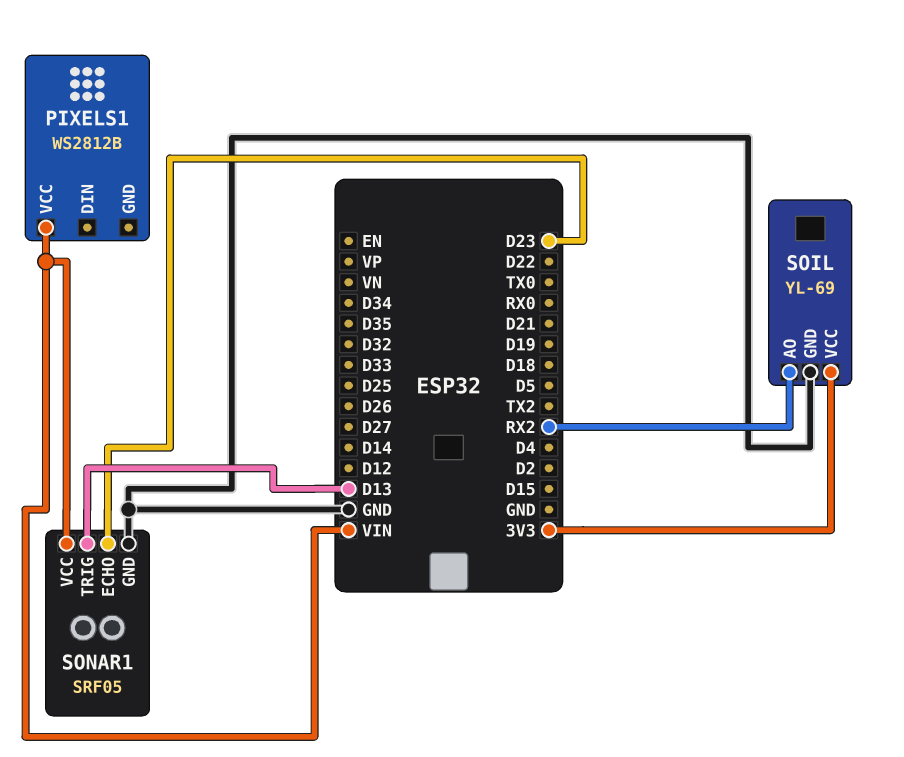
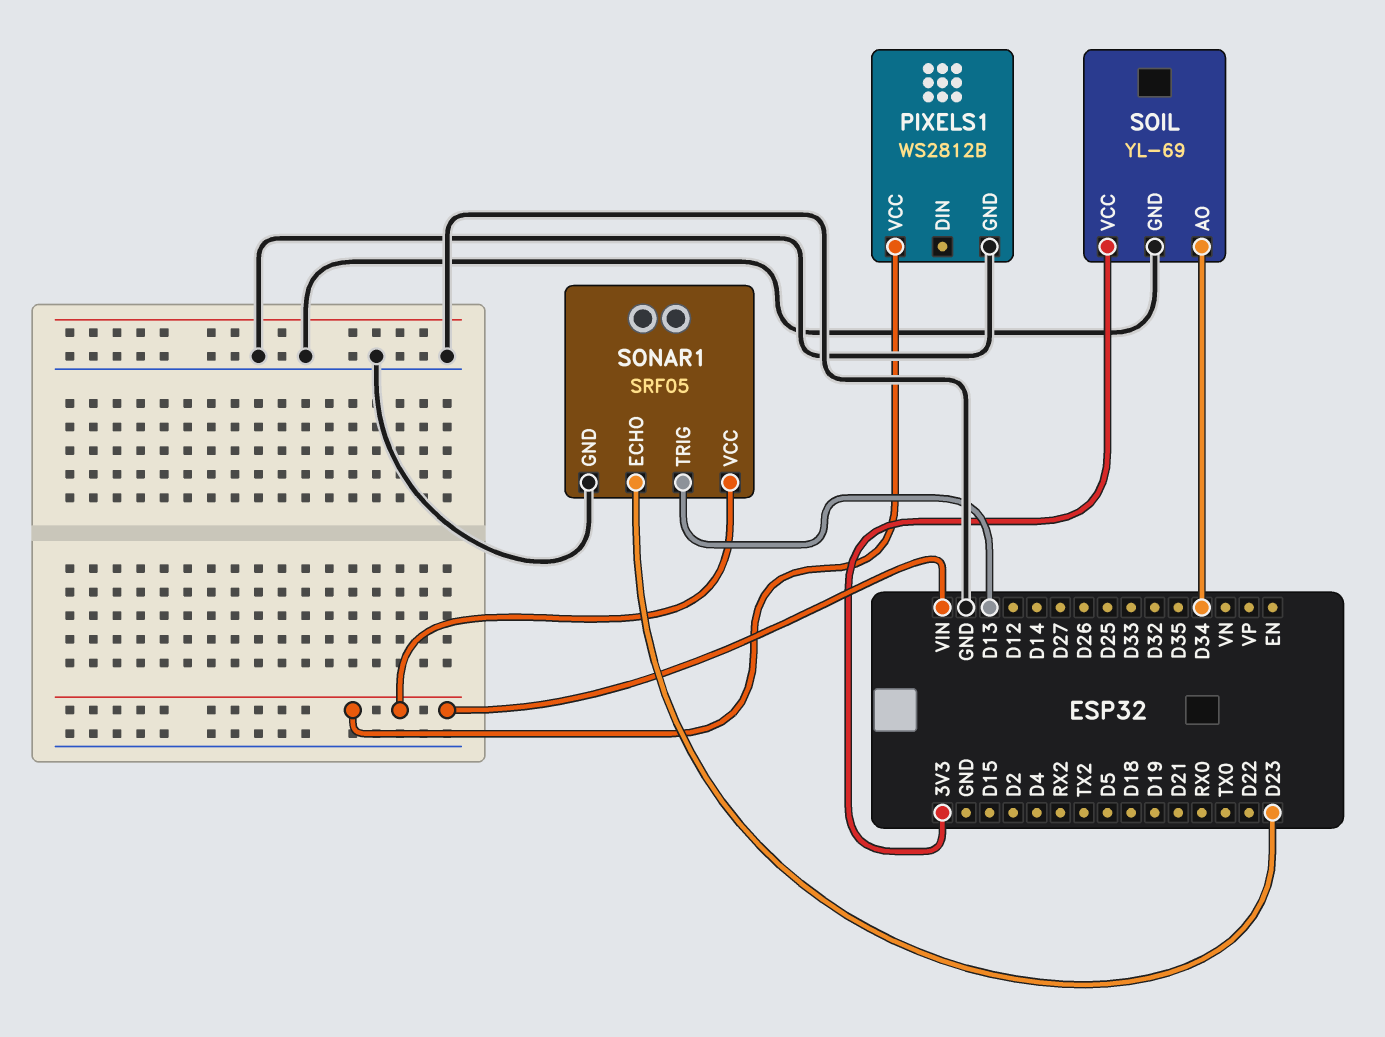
PIXELS1 pin GND: none -> GND
SOIL pin AO: RX2 -> D34

